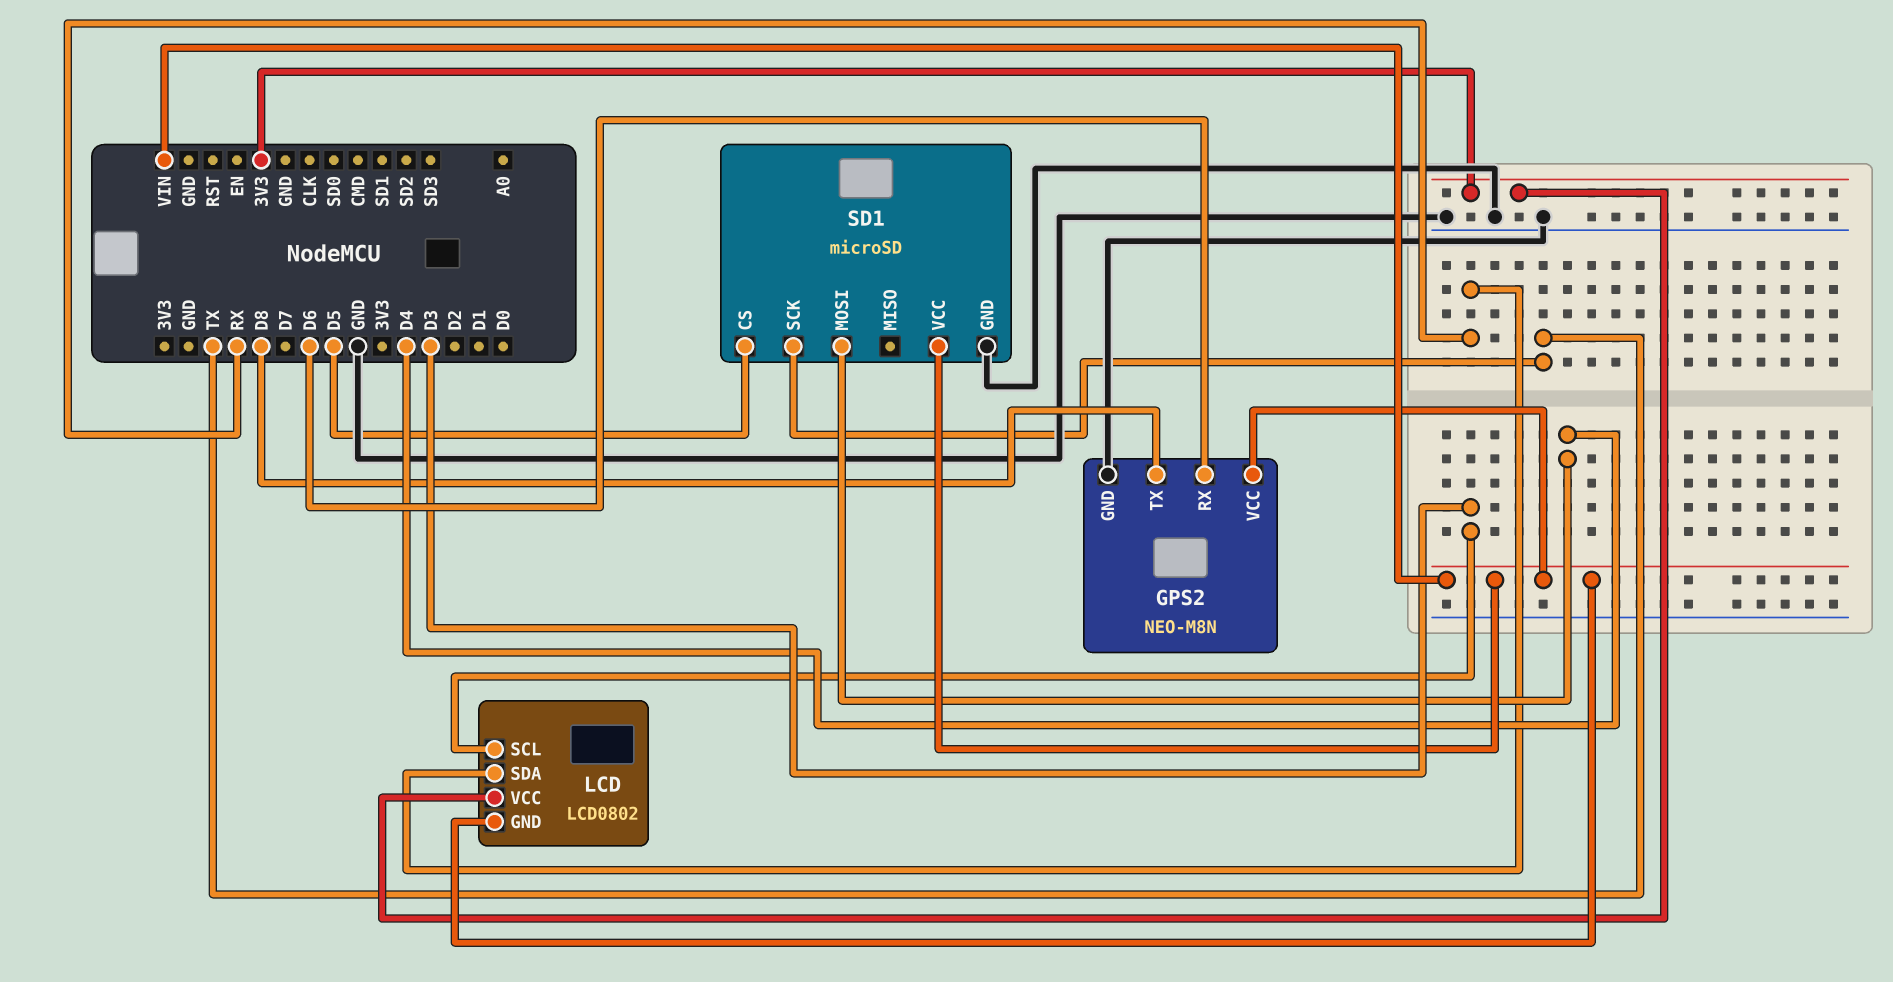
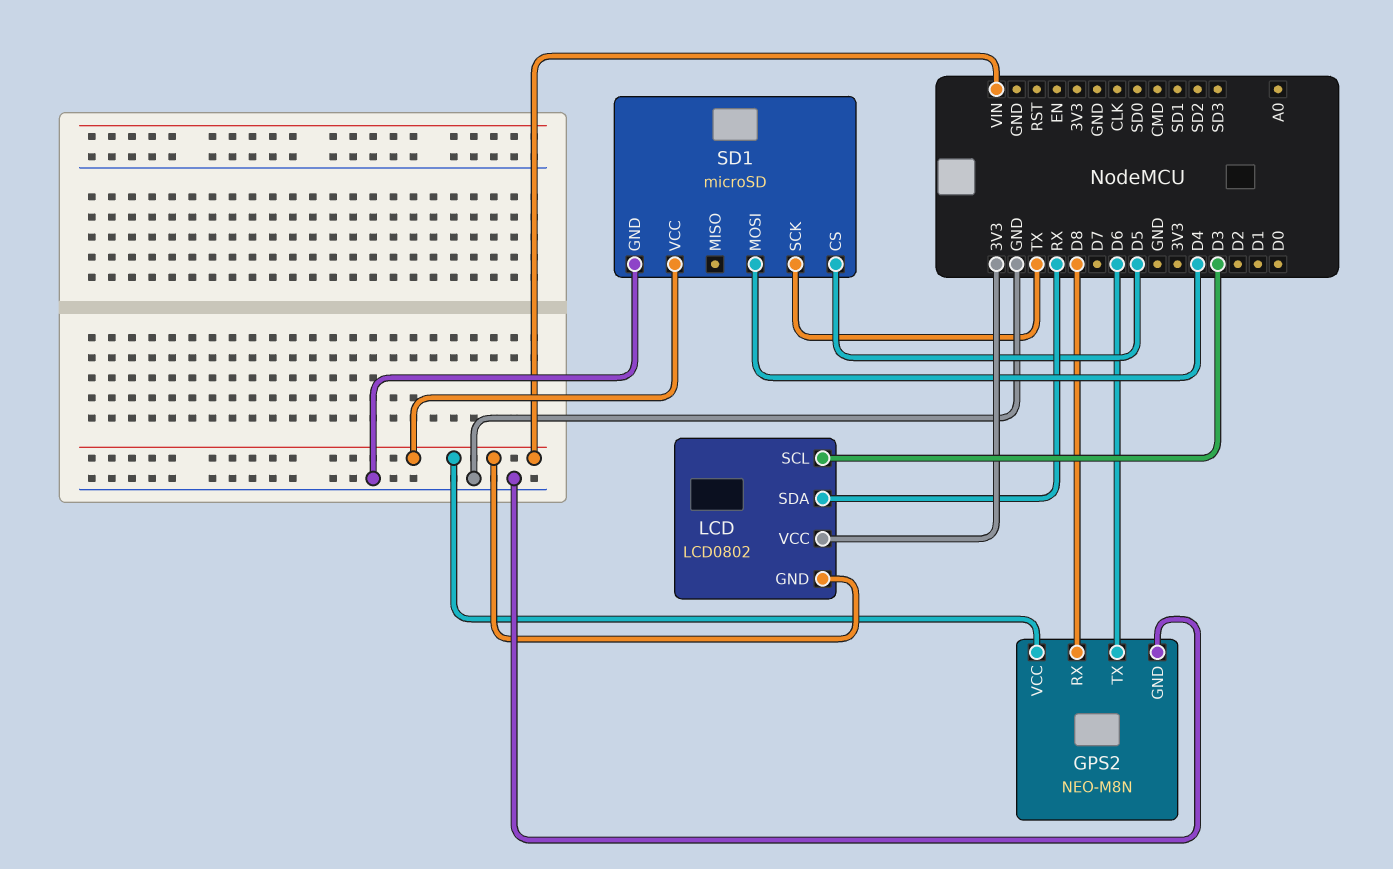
GPS2 pin RX: D6 -> D8
GPS2 pin TX: D8 -> D6

